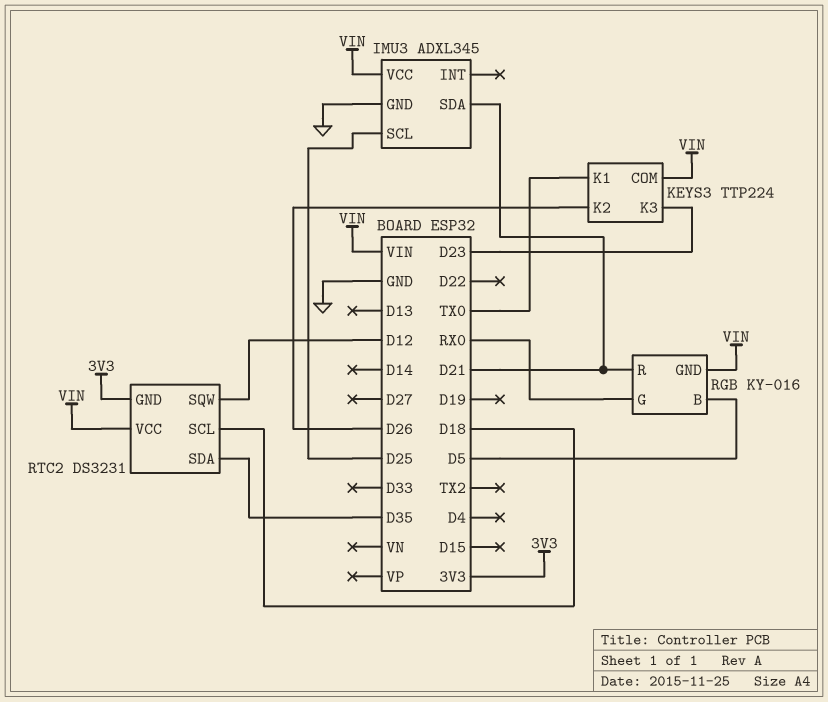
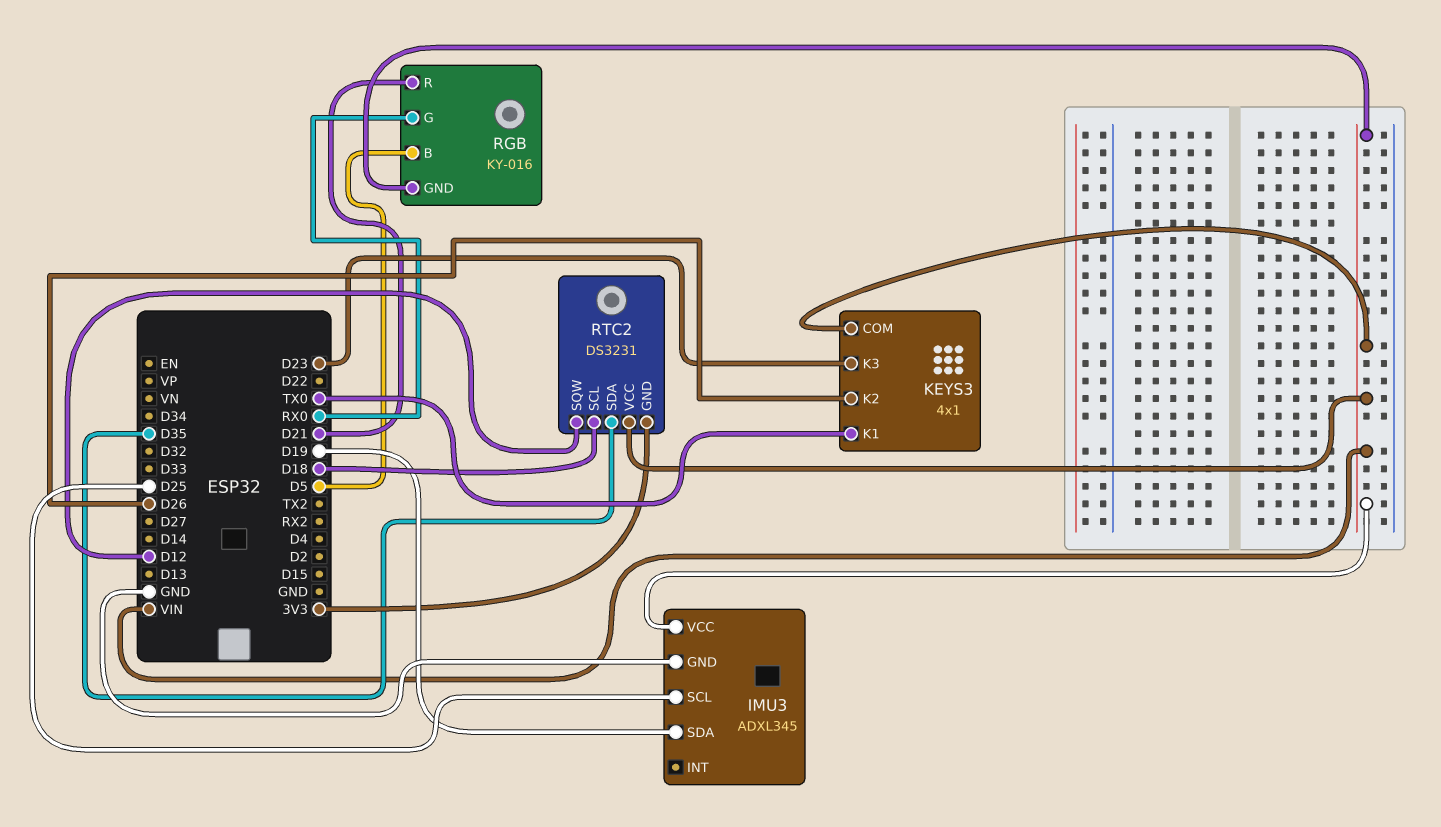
IMU3 pin SDA: D21 -> D19
KEYS3: TTP224 -> 4x1

